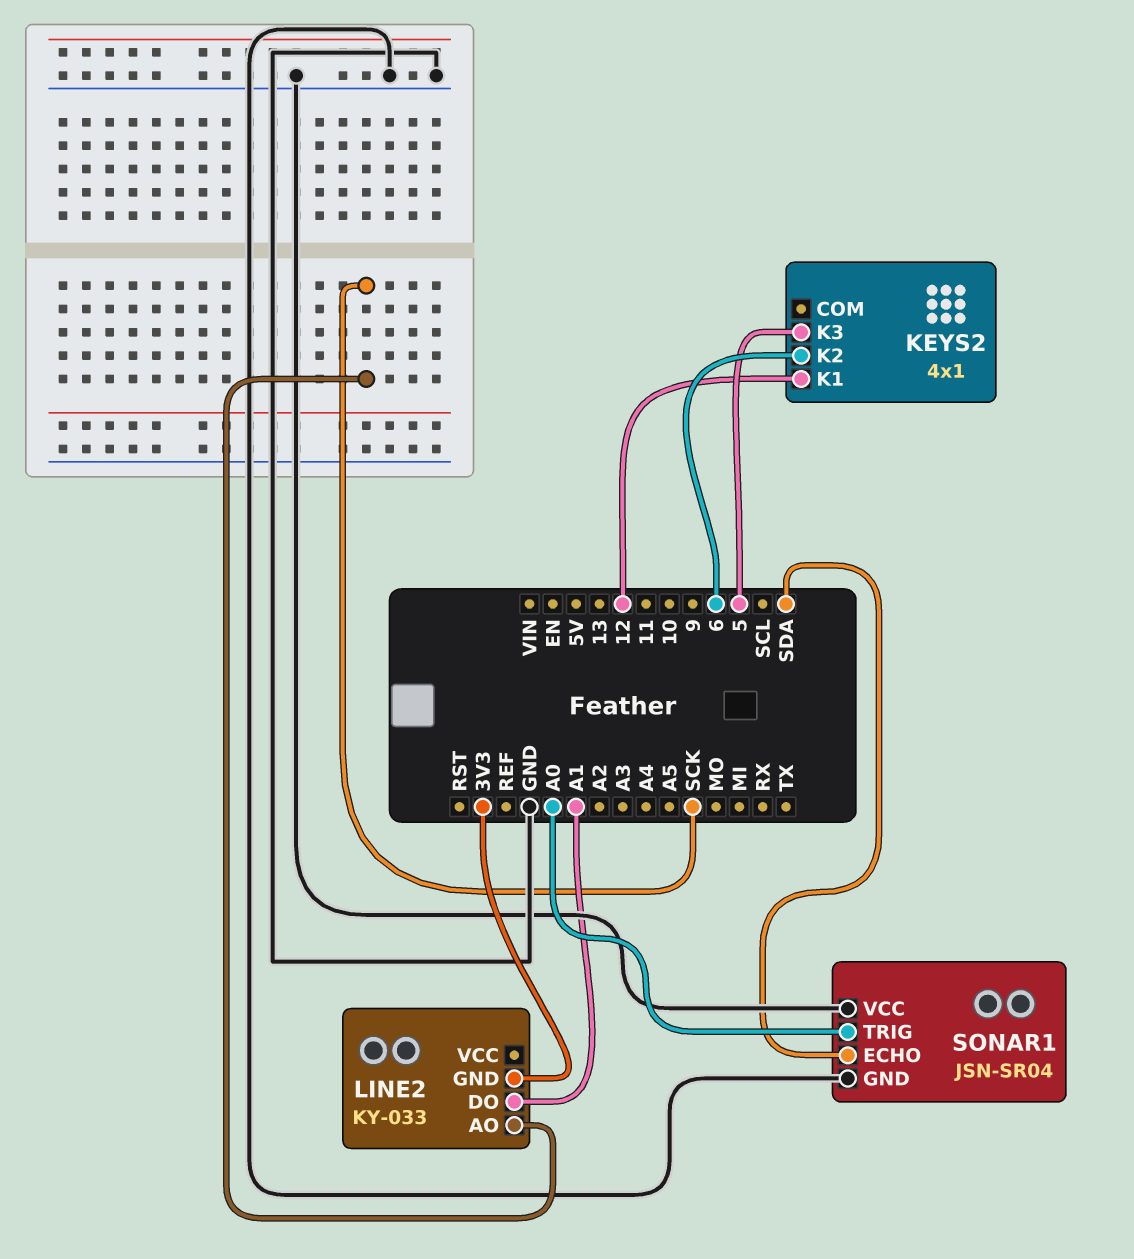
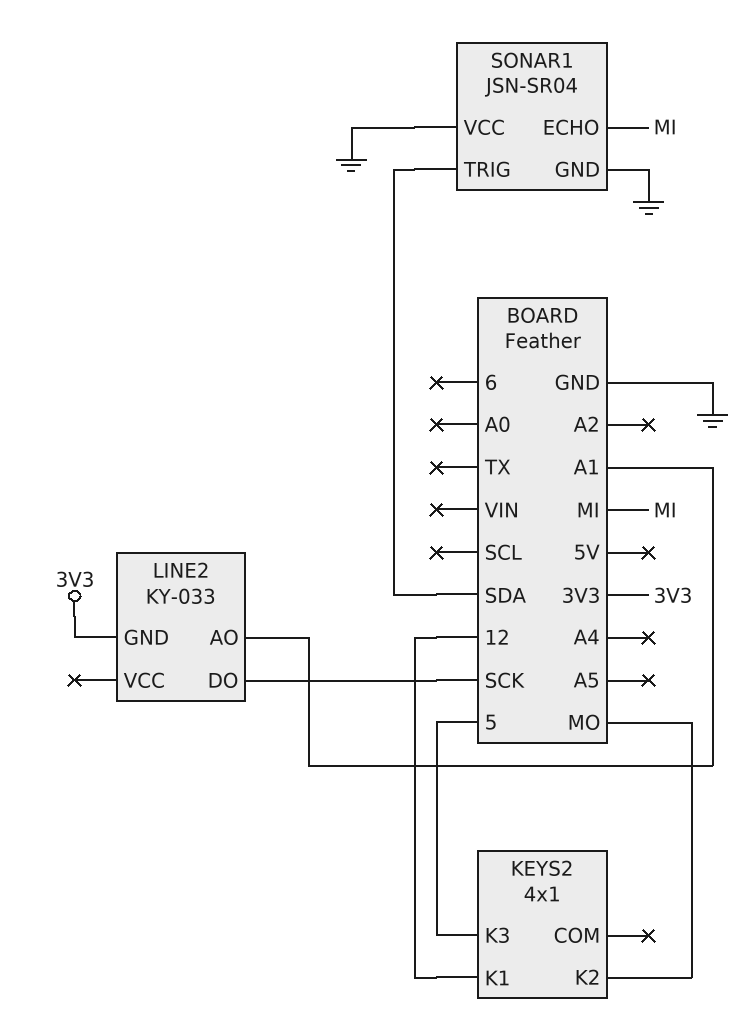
KEYS2 pin K2: 6 -> MO
LINE2 pin AO: SCK -> A1
LINE2 pin DO: A1 -> SCK
SONAR1 pin ECHO: SDA -> MI
SONAR1 pin TRIG: A0 -> SDA

